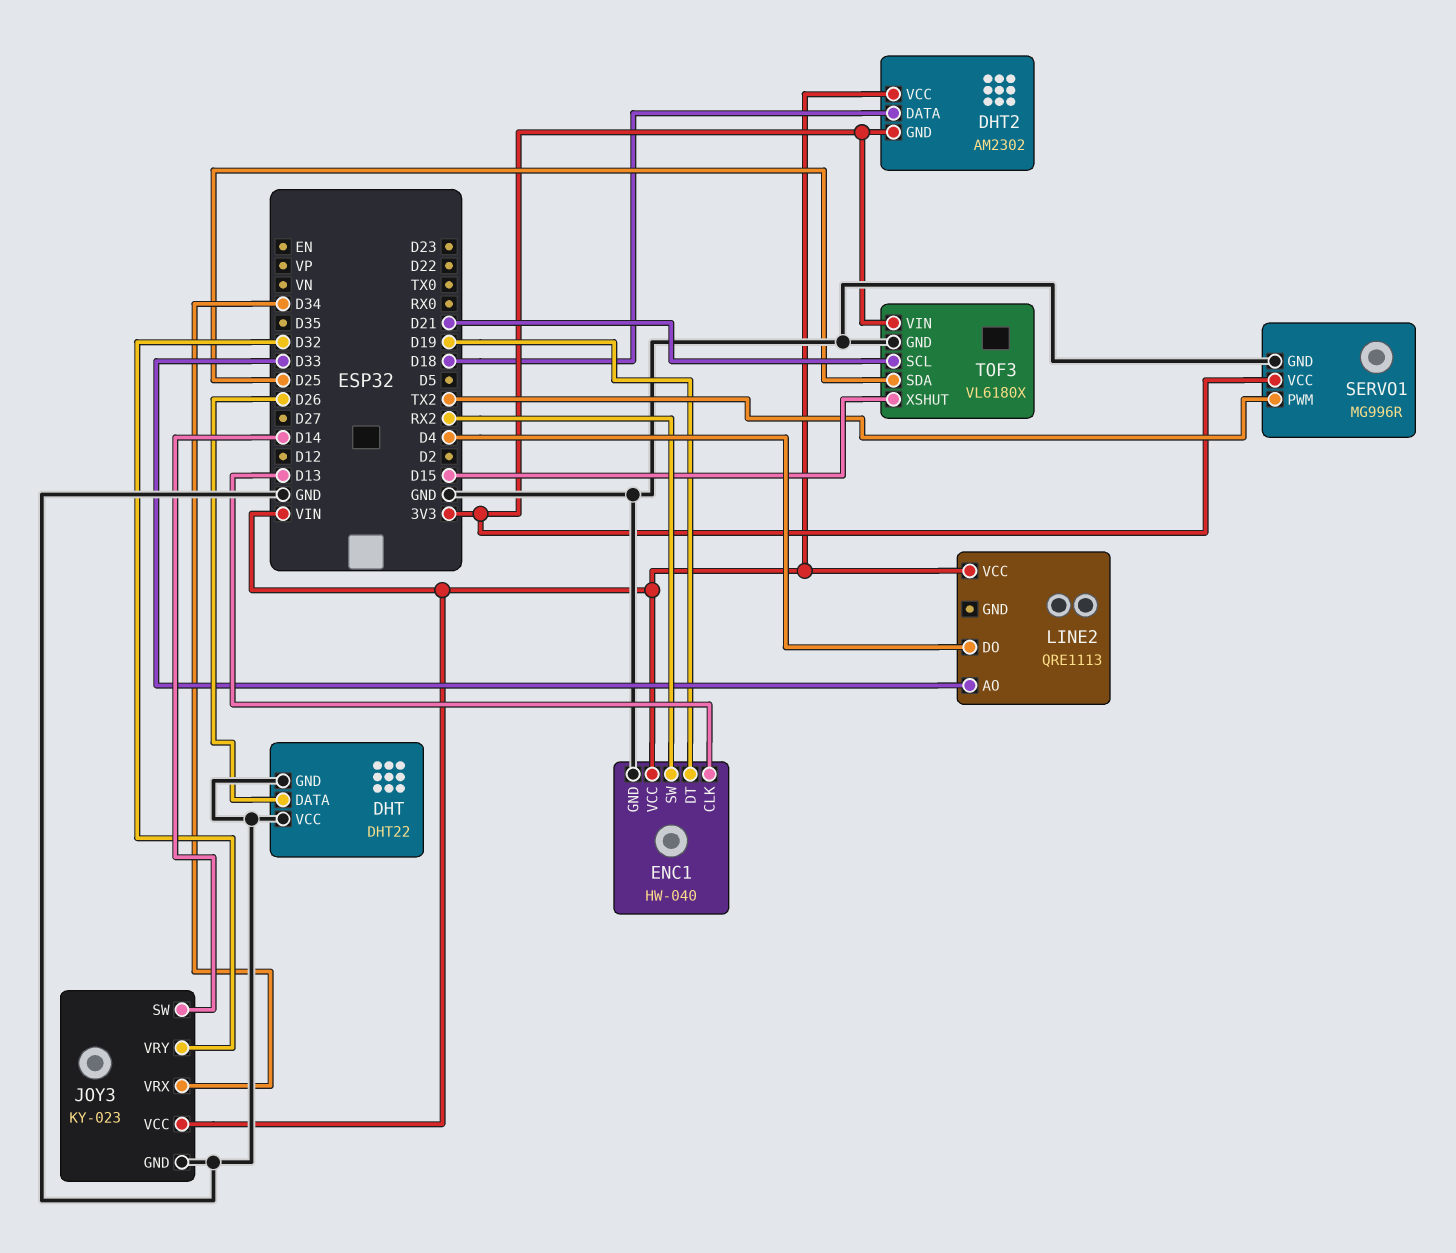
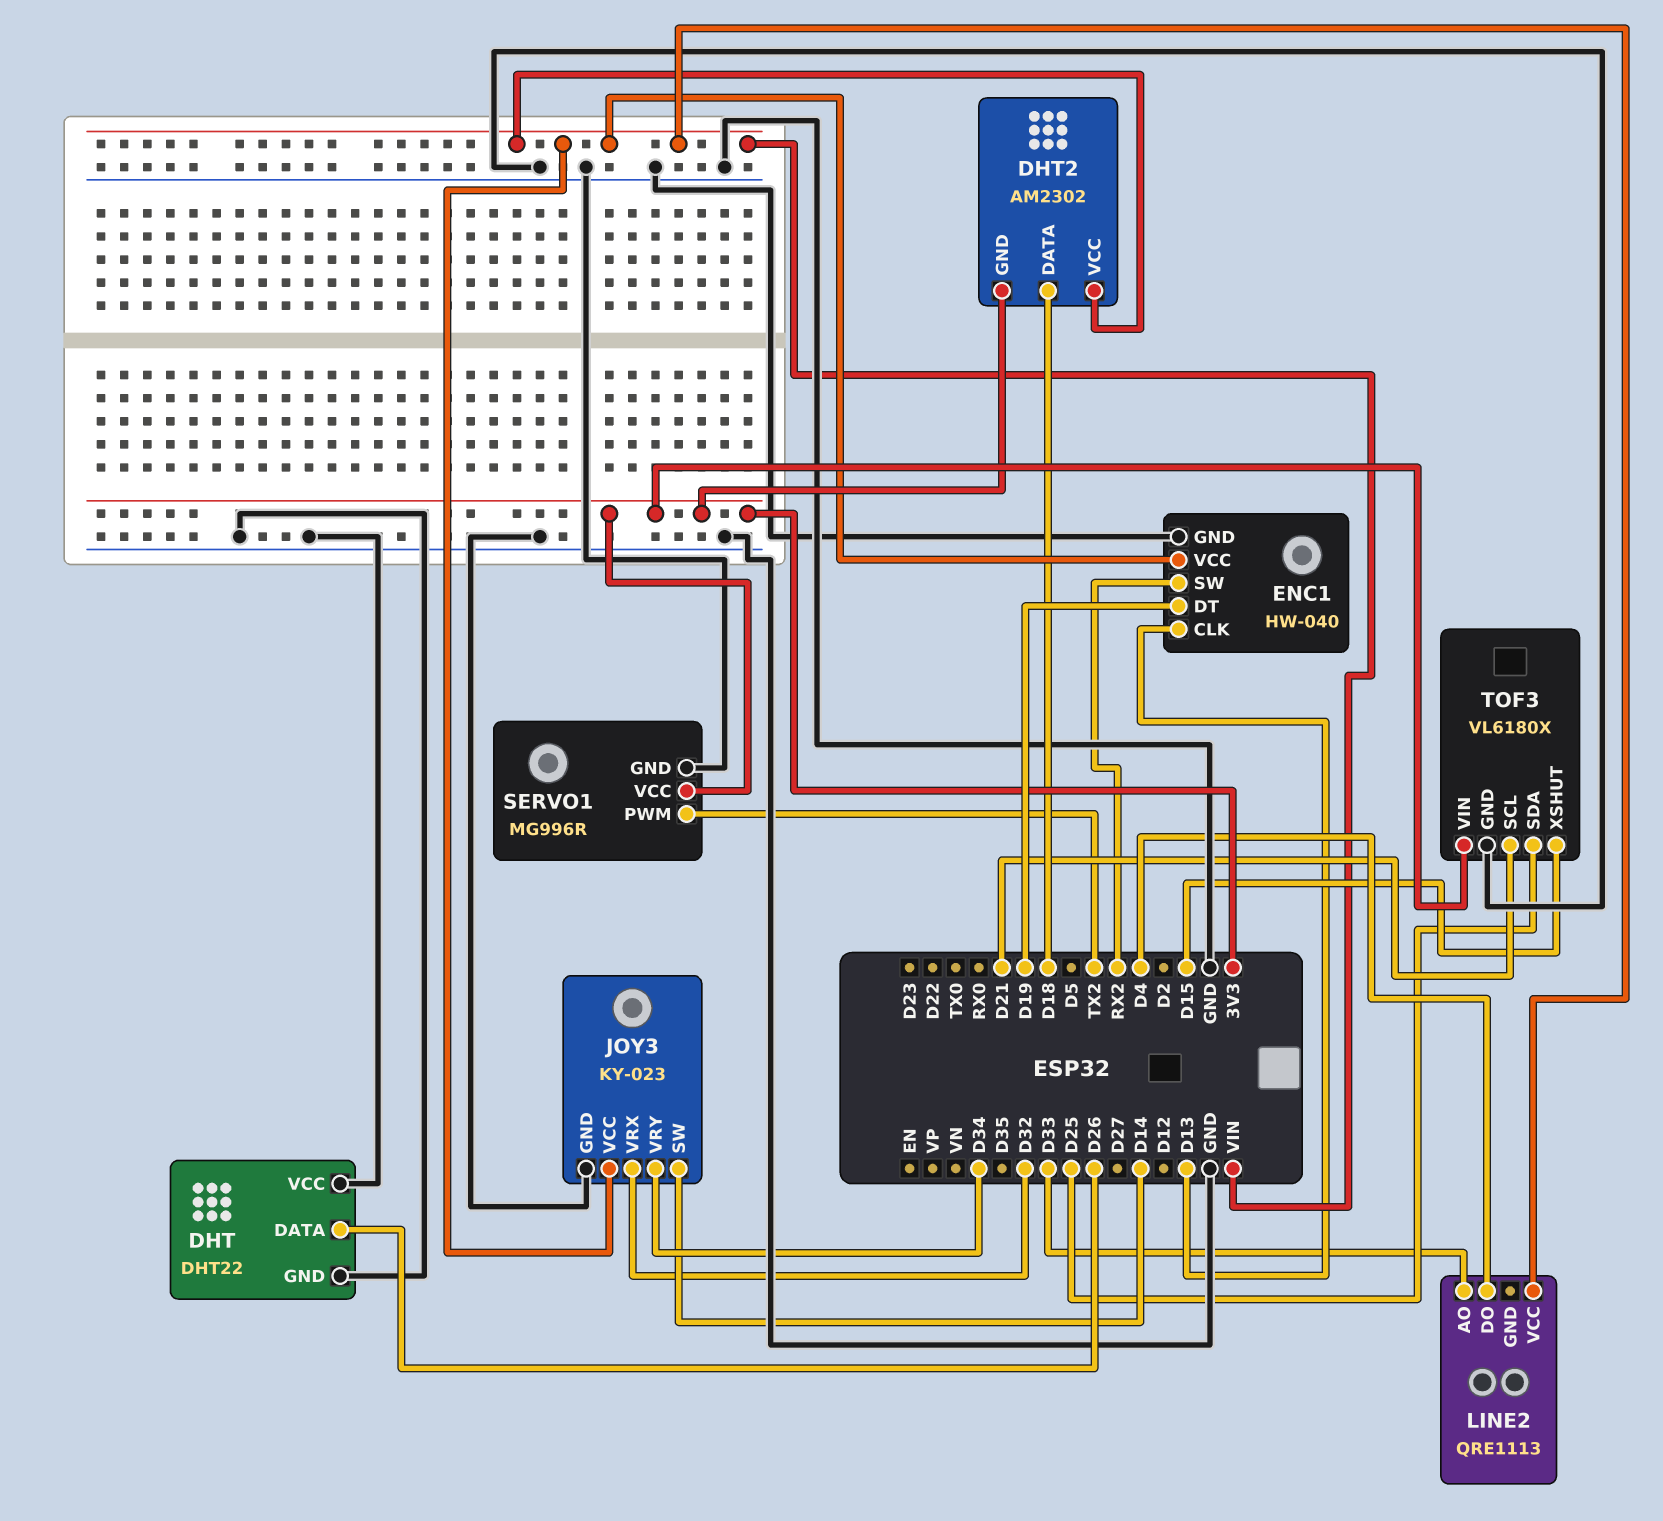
JOY3 pin VRX: D34 -> D32
JOY3 pin VRY: D32 -> D34

